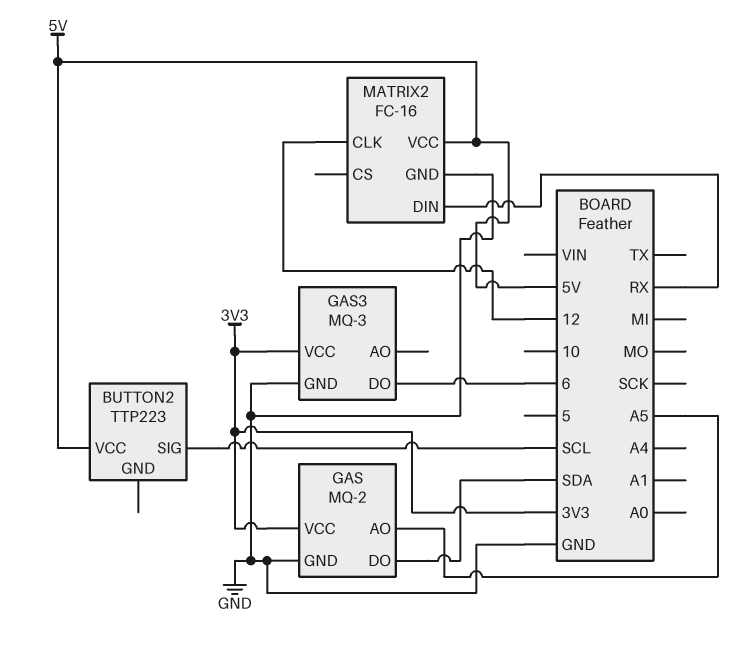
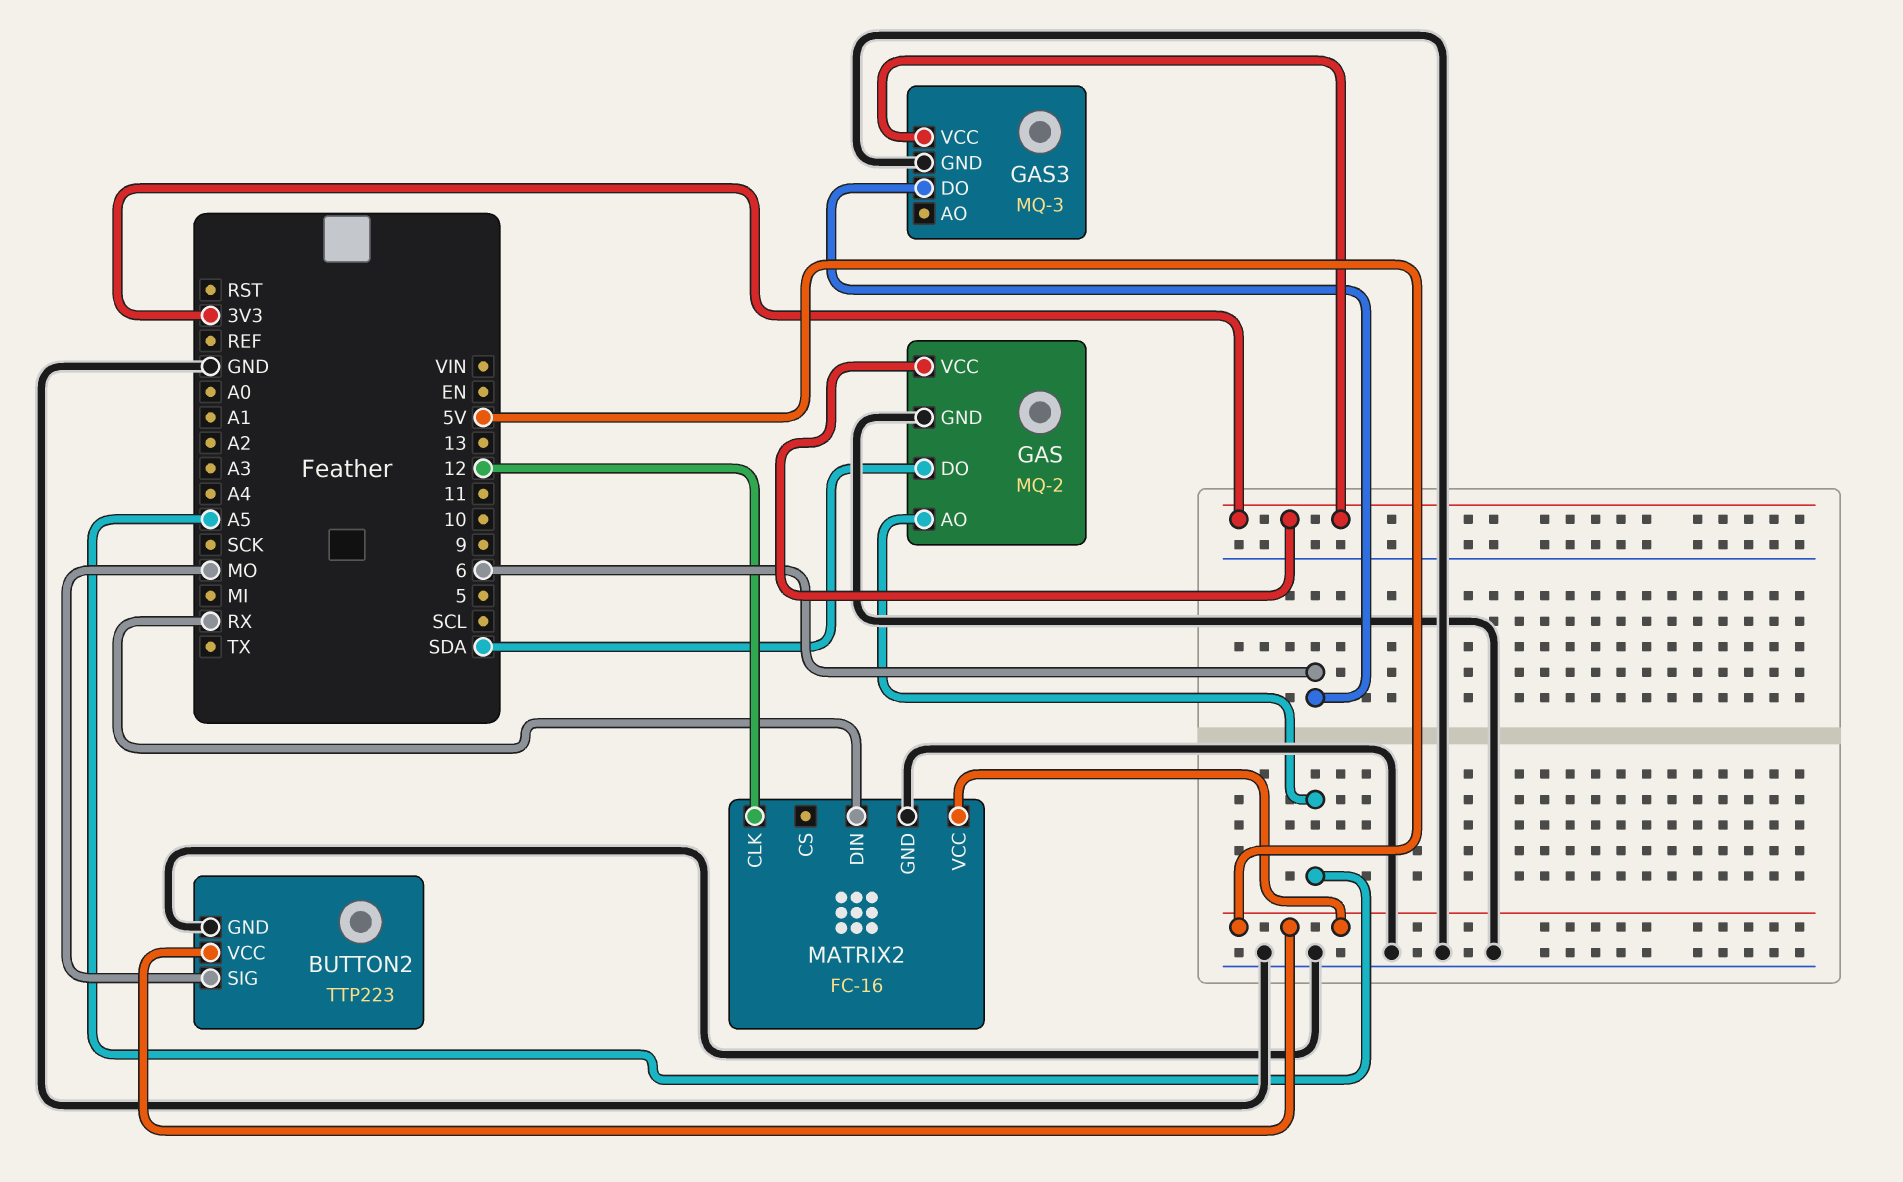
BUTTON2 pin GND: none -> GND
BUTTON2 pin SIG: SCL -> MO

